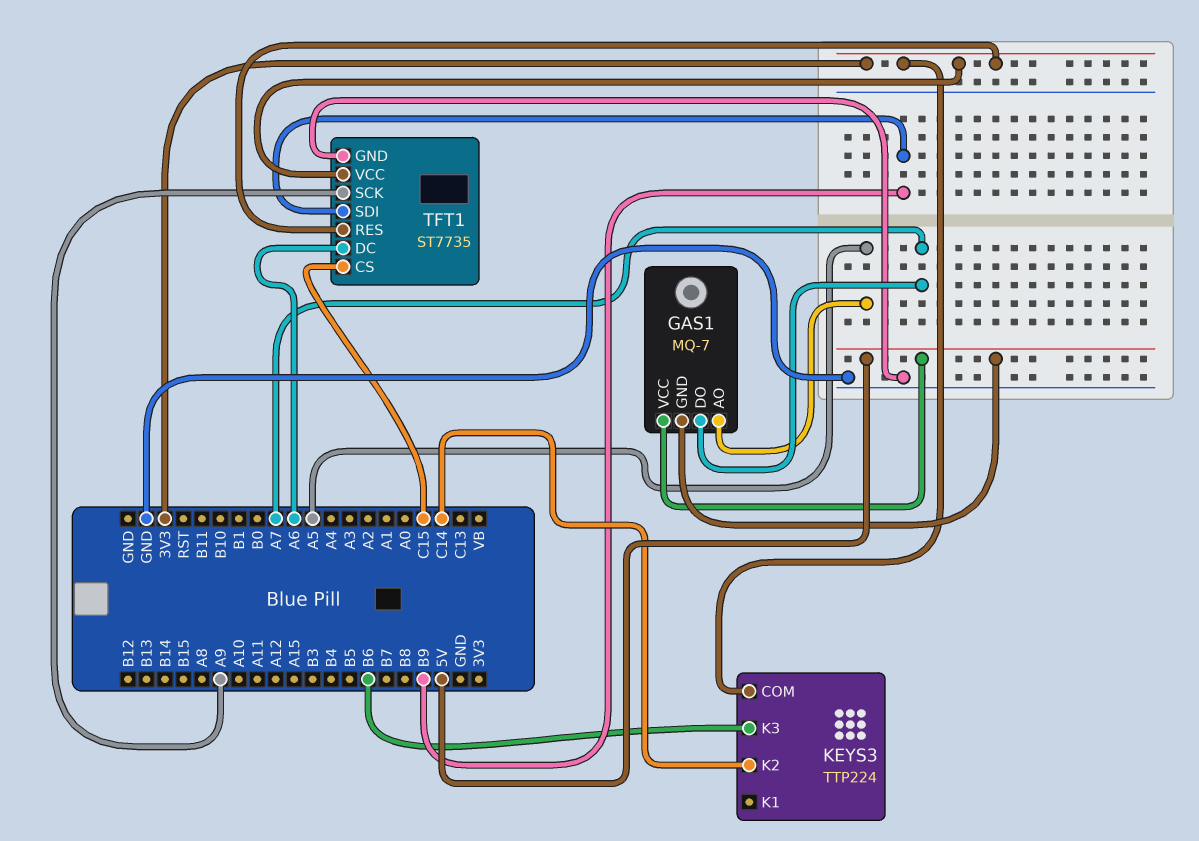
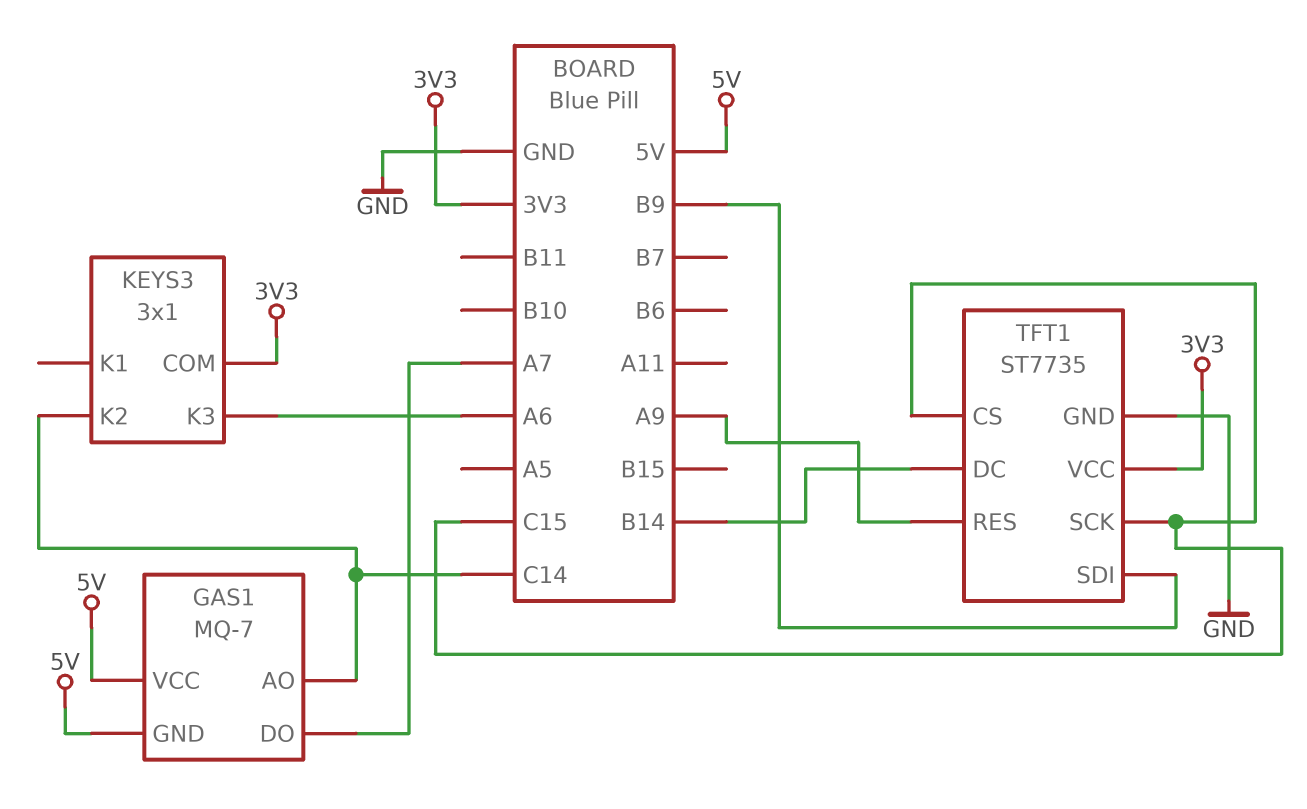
GAS1 pin AO: A5 -> C14
KEYS3: TTP224 -> 3x1
KEYS3 pin K3: B6 -> A6
TFT1 pin DC: A6 -> B14
TFT1 pin RES: 3V3 -> A9
TFT1 pin SCK: A9 -> C15

